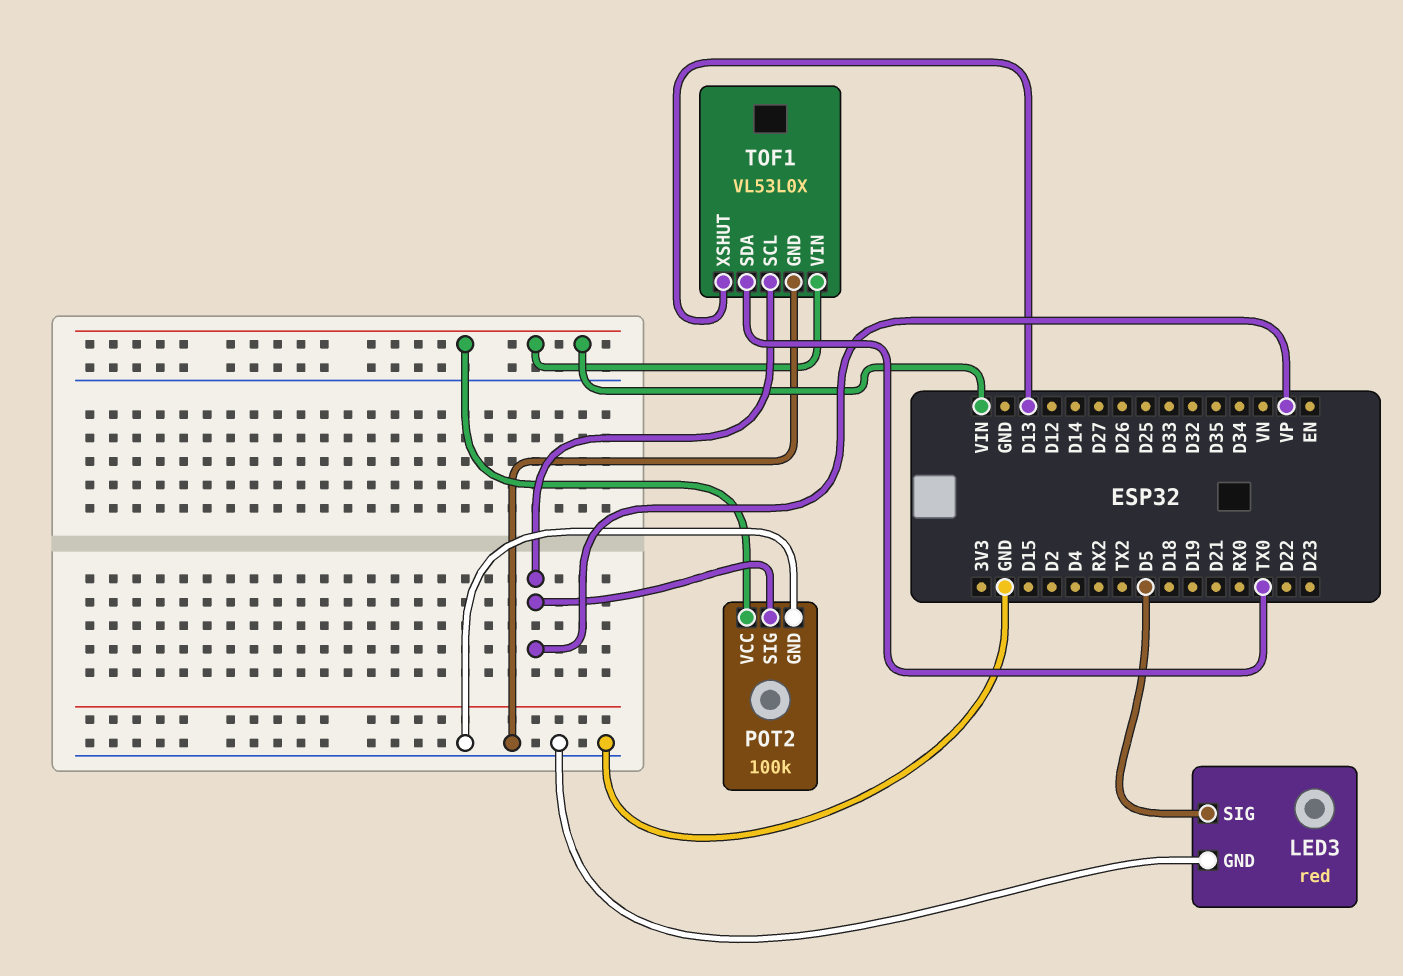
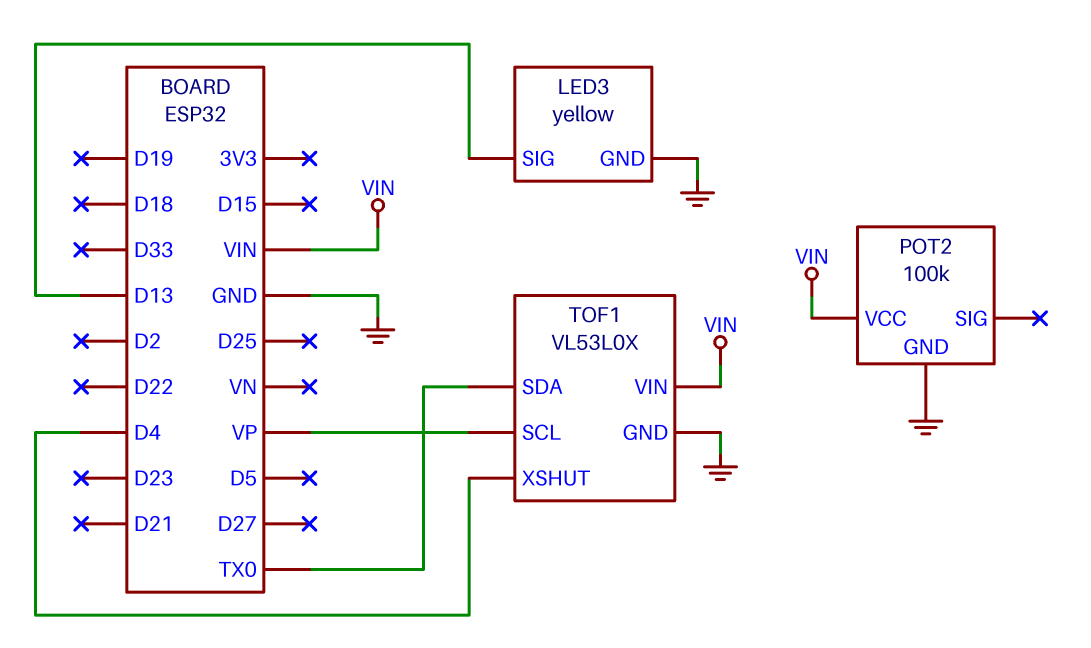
LED3: red -> yellow
LED3 pin SIG: D5 -> D13
POT2 pin SIG: VP -> none
TOF1 pin XSHUT: D13 -> D4

